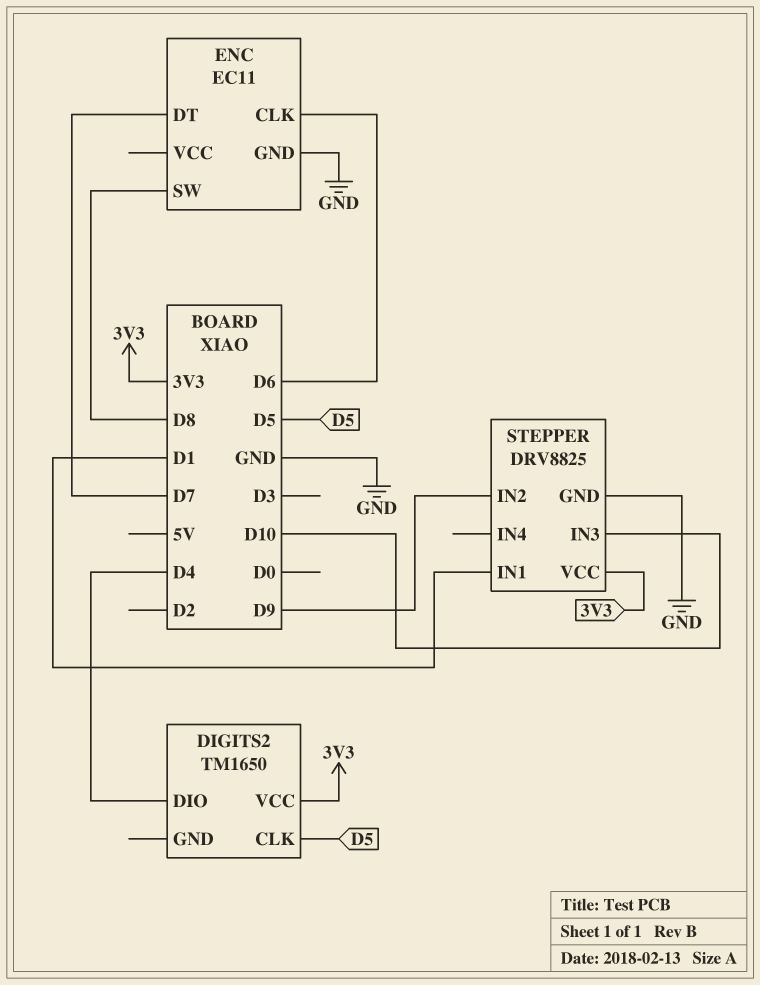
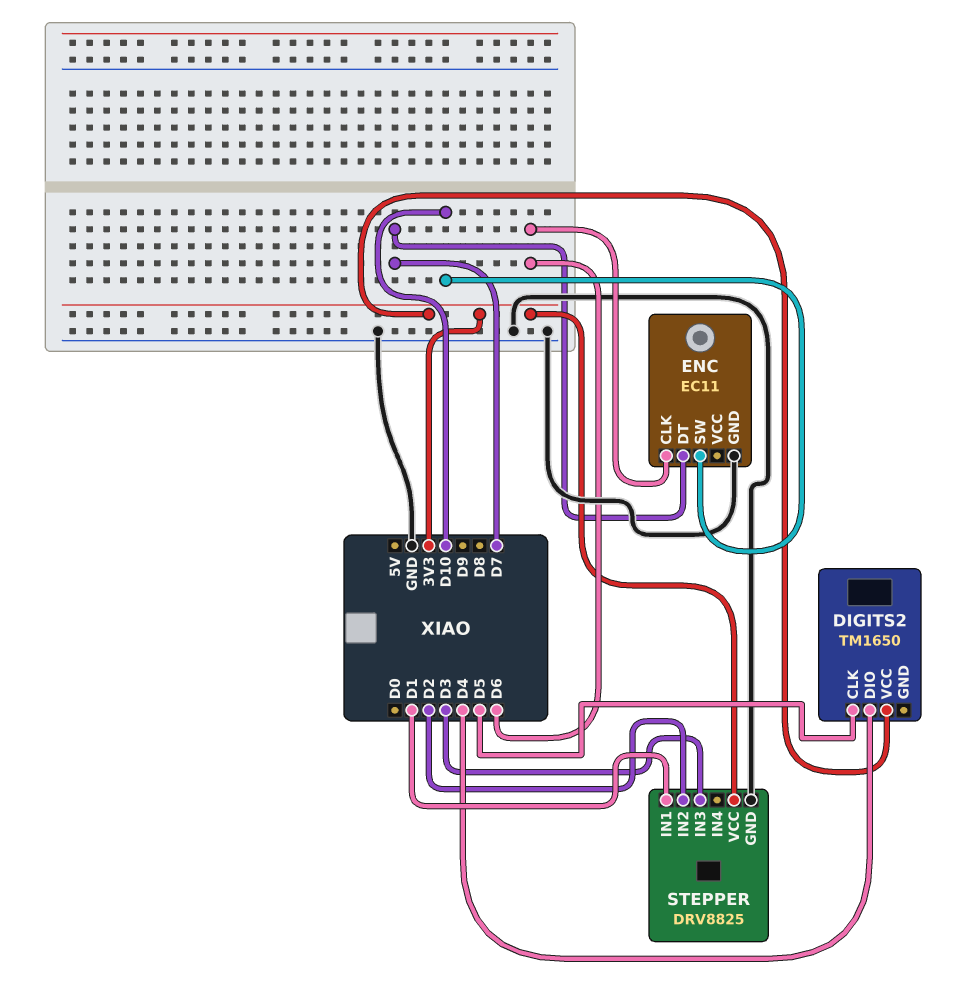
ENC pin SW: D8 -> D10
STEPPER pin IN2: D9 -> D2
STEPPER pin IN3: D10 -> D3

